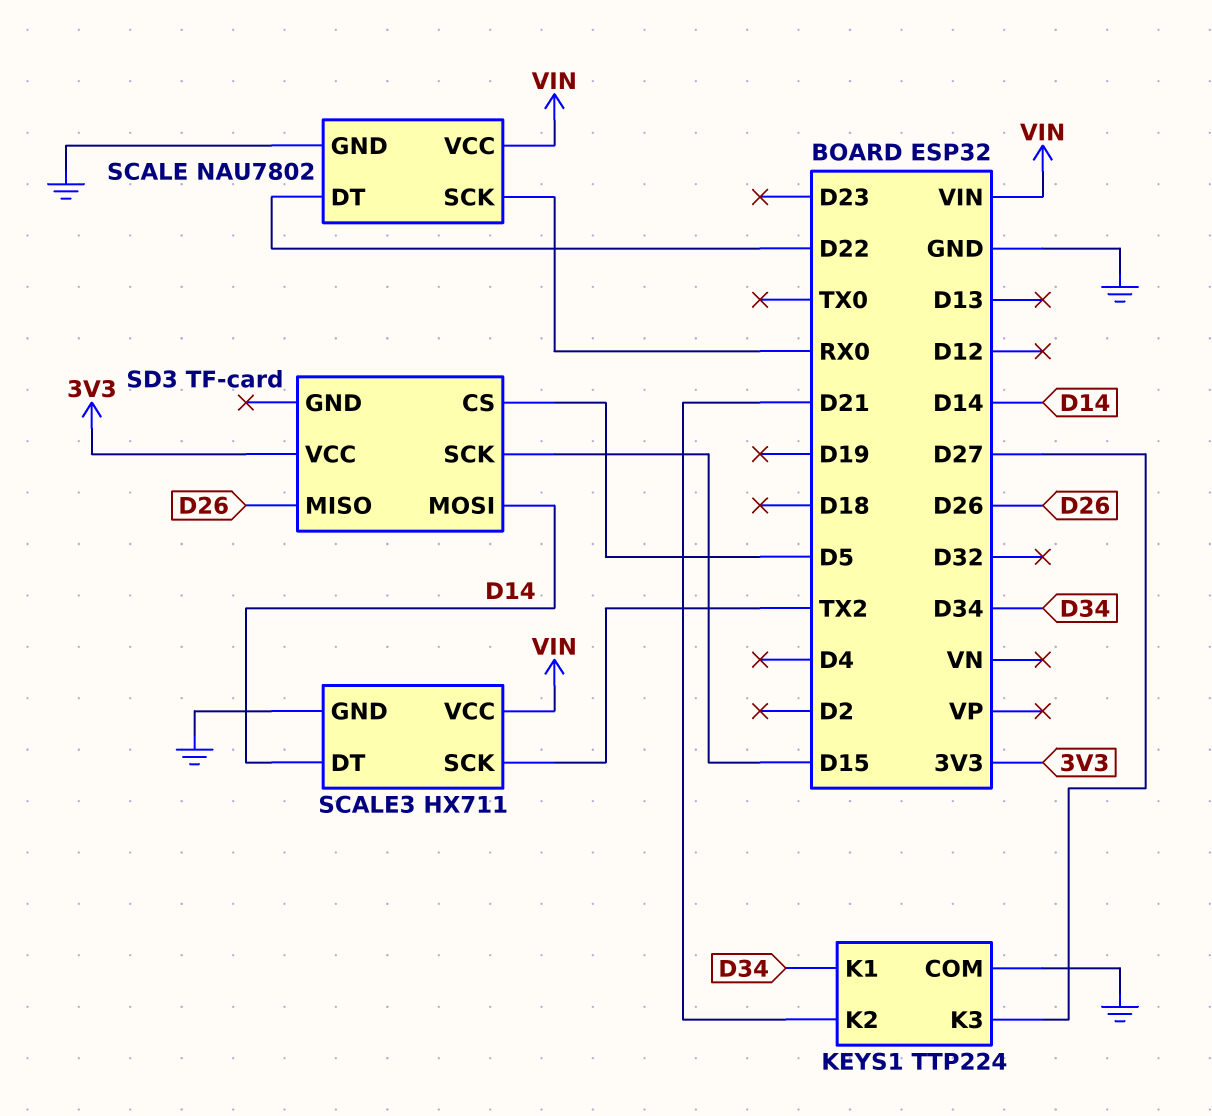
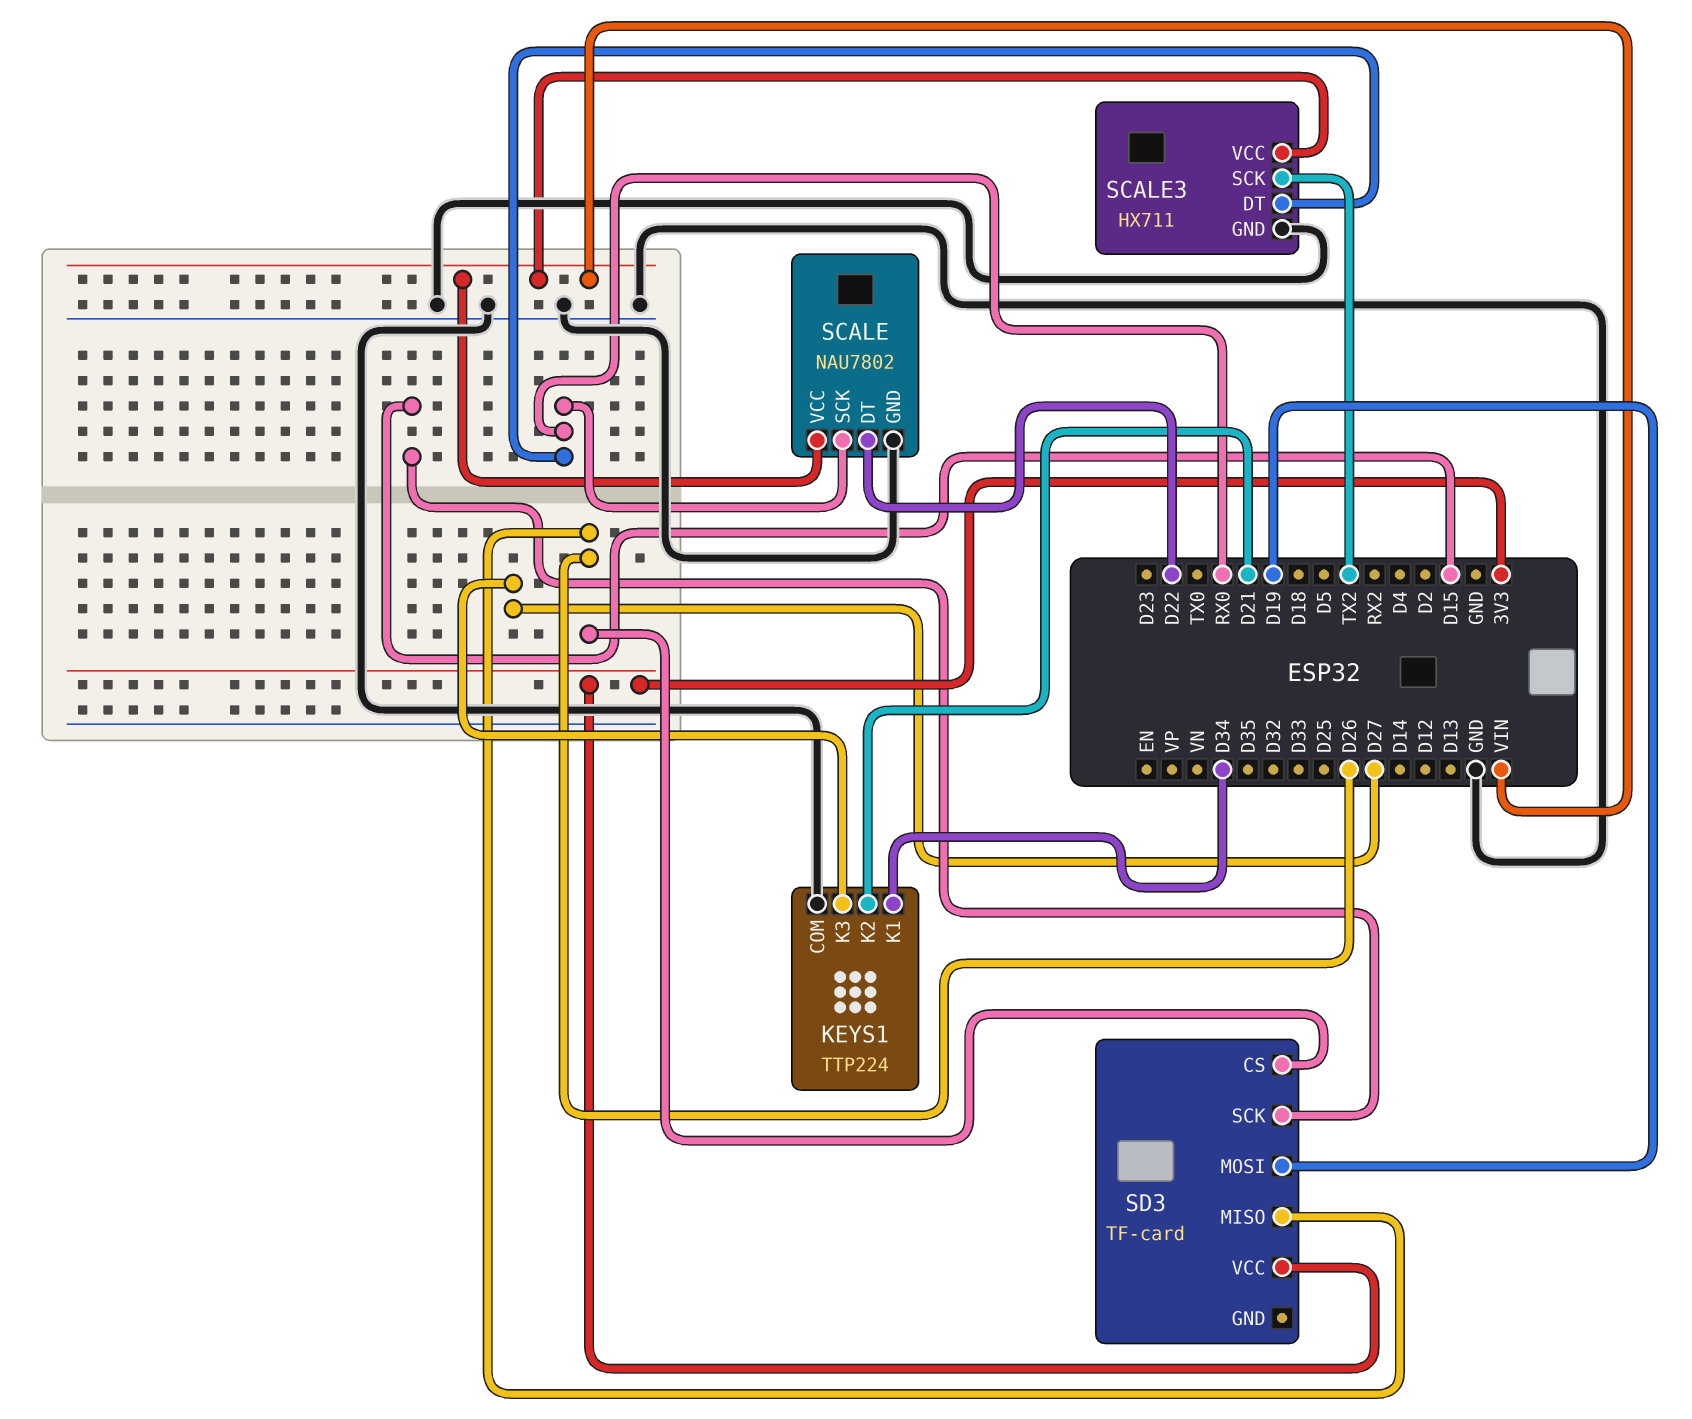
SCALE3 pin DT: D14 -> RX0
SD3 pin CS: D5 -> D26
SD3 pin MOSI: D14 -> D19

